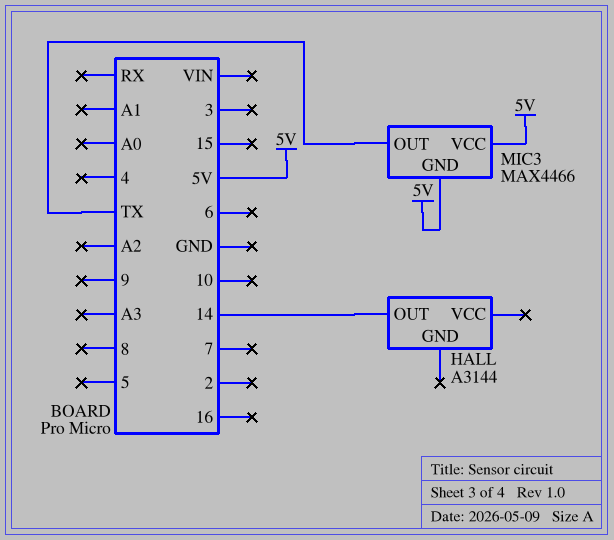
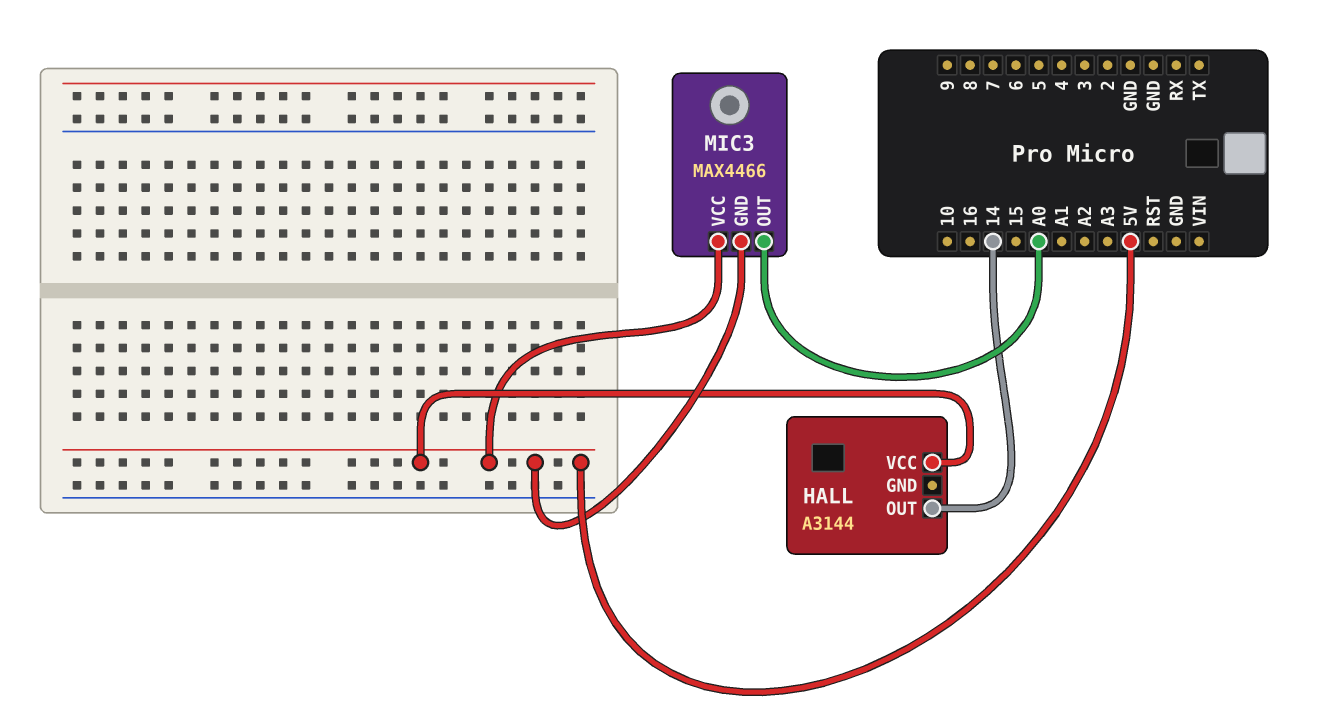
HALL pin VCC: none -> 5V
MIC3 pin OUT: TX -> A0

